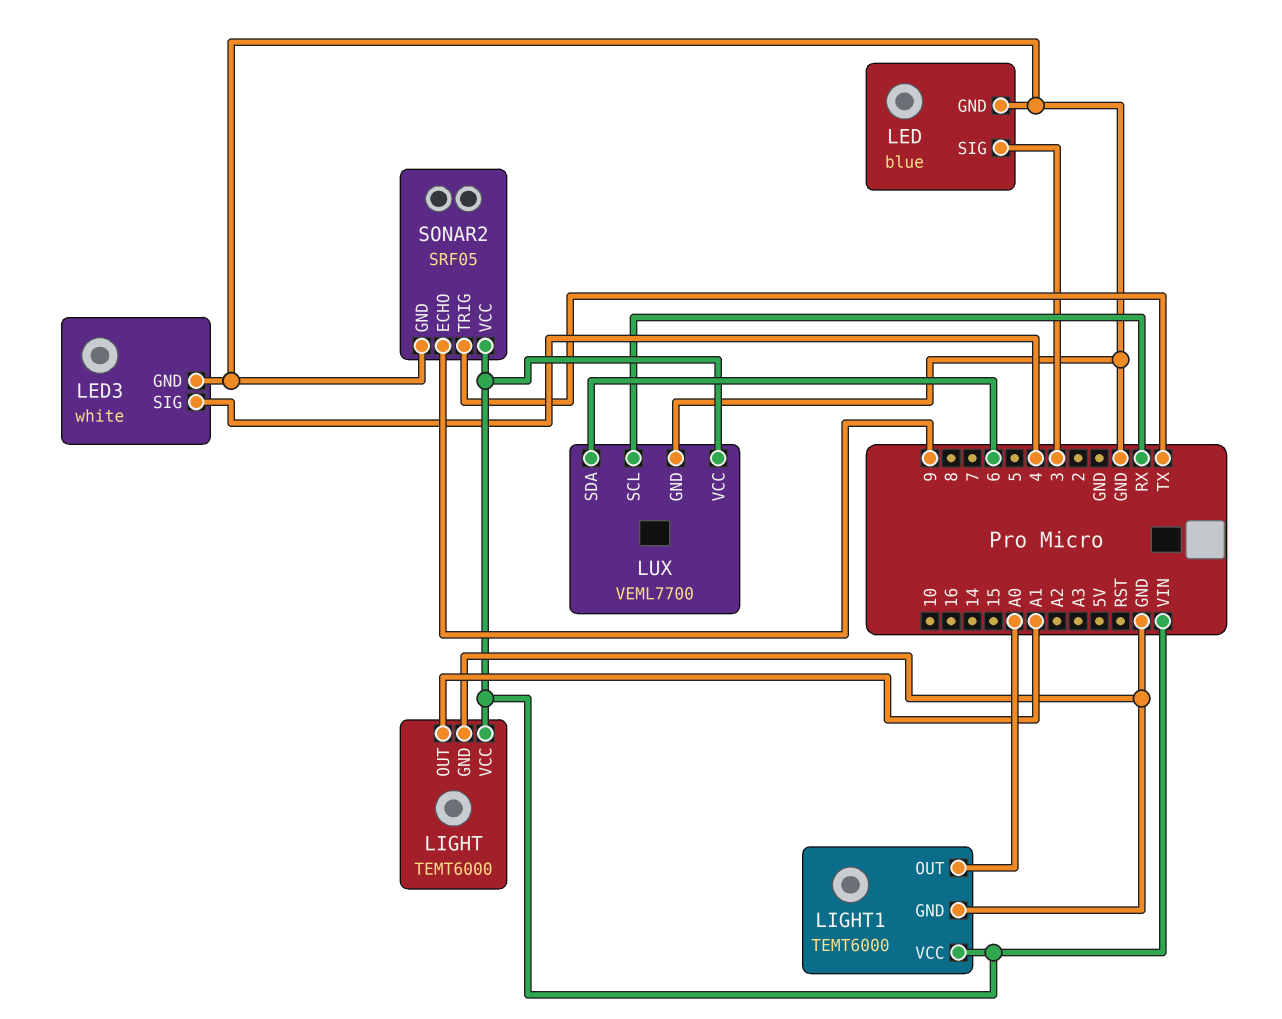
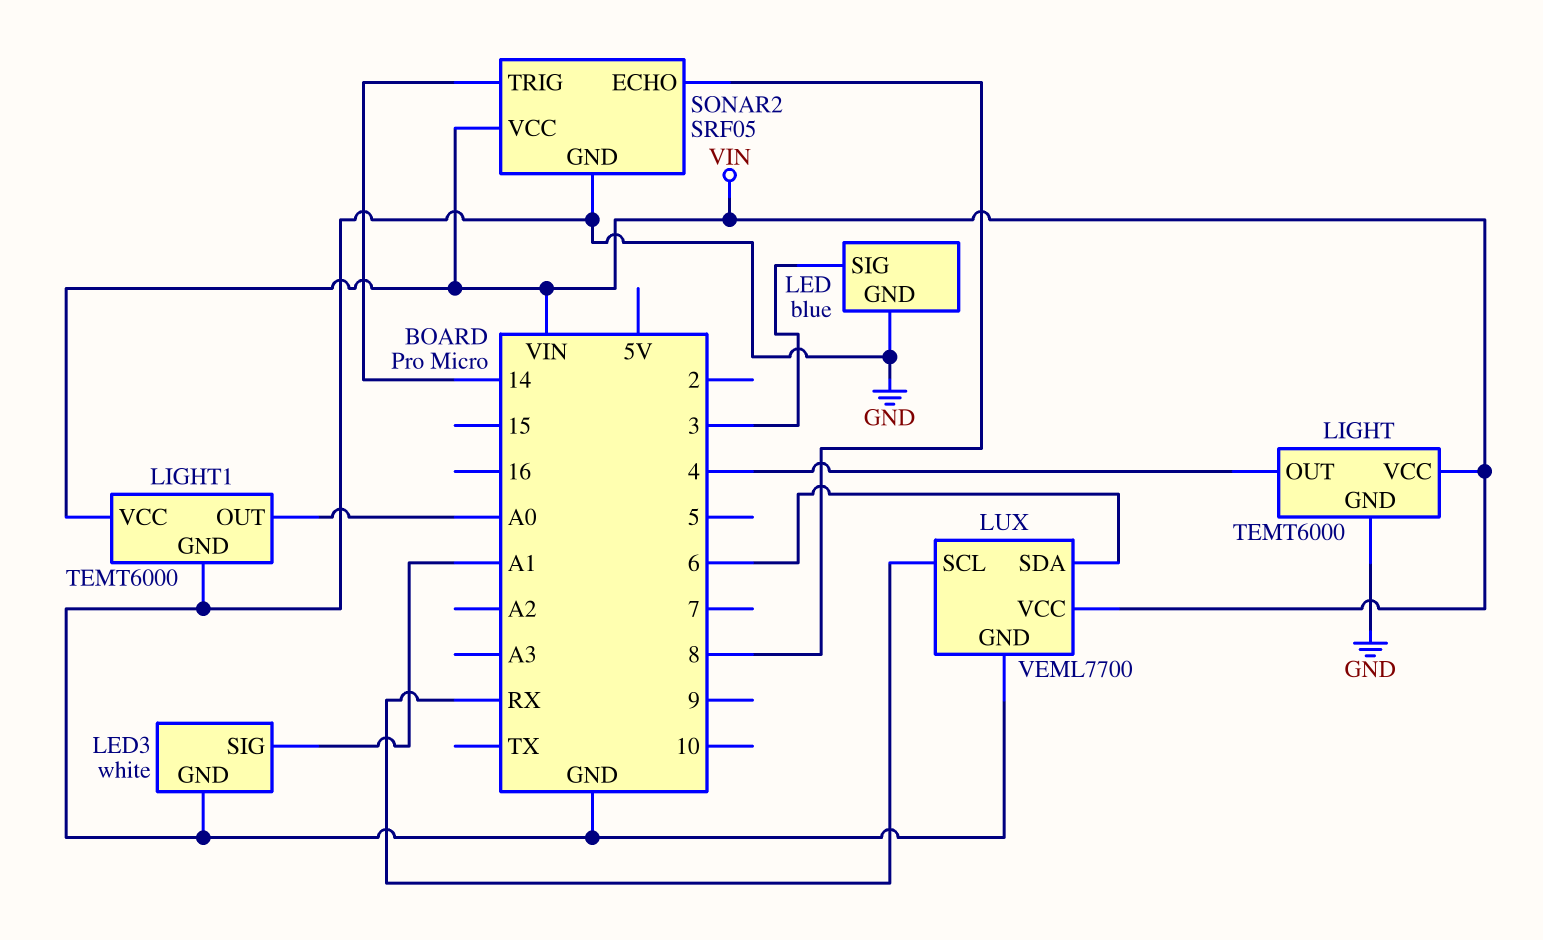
LED3 pin SIG: 4 -> A1
LIGHT pin OUT: A1 -> 4
SONAR2 pin ECHO: 9 -> 8
SONAR2 pin TRIG: TX -> 14

